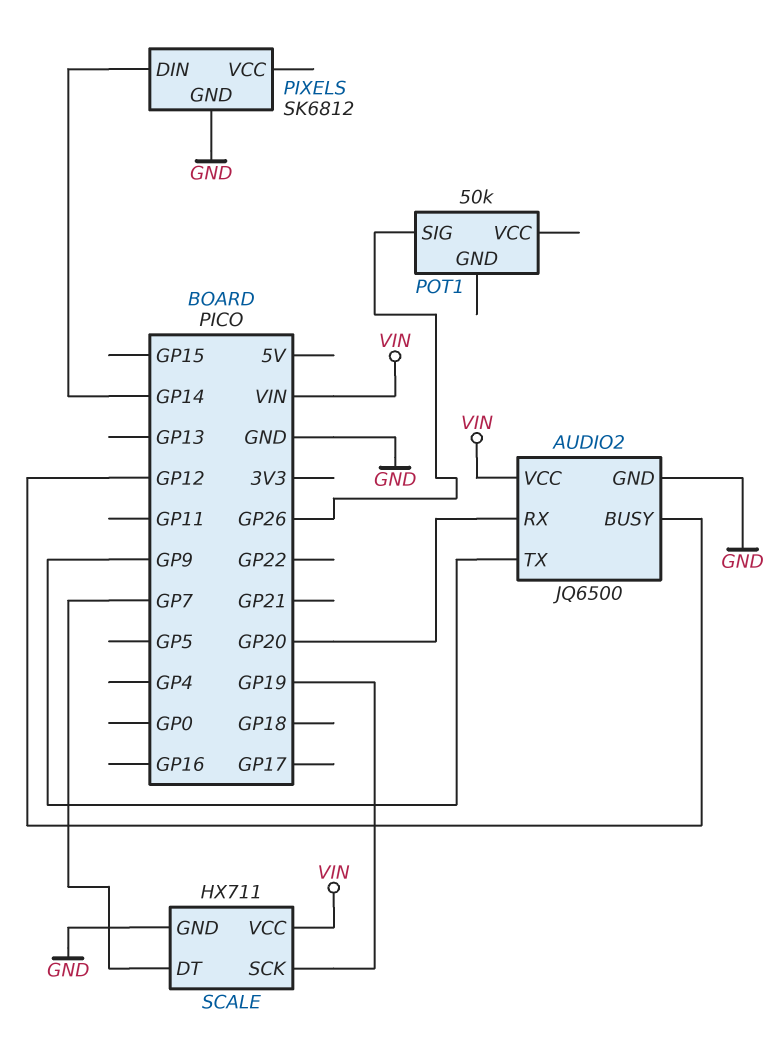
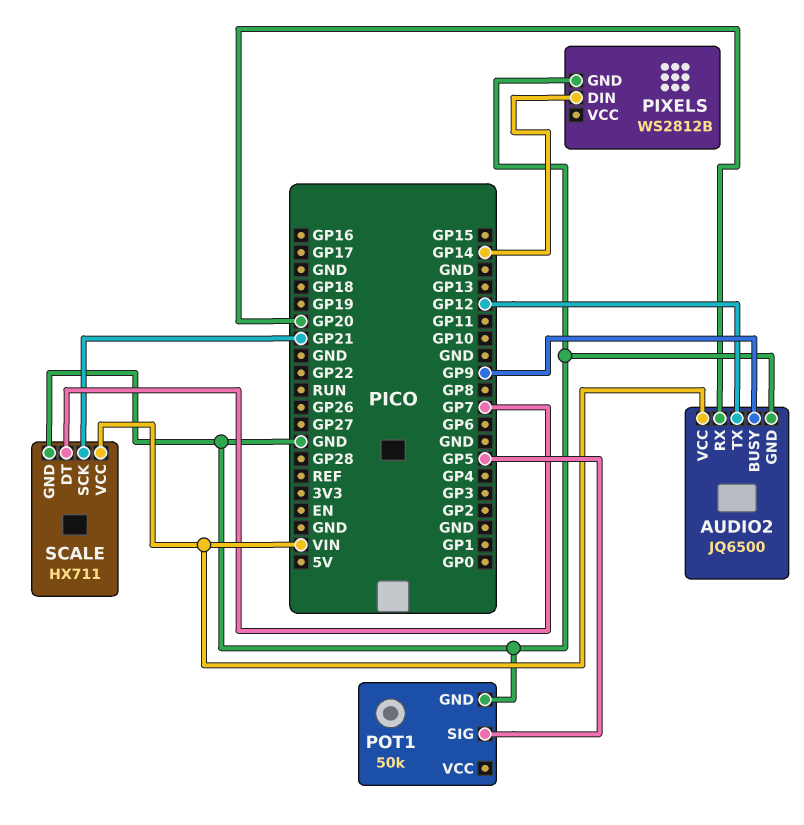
AUDIO2 pin BUSY: GP12 -> GP9
AUDIO2 pin TX: GP9 -> GP12
PIXELS: SK6812 -> WS2812B
POT1 pin GND: none -> GND
POT1 pin SIG: GP26 -> GP5
SCALE pin SCK: GP19 -> GP21

